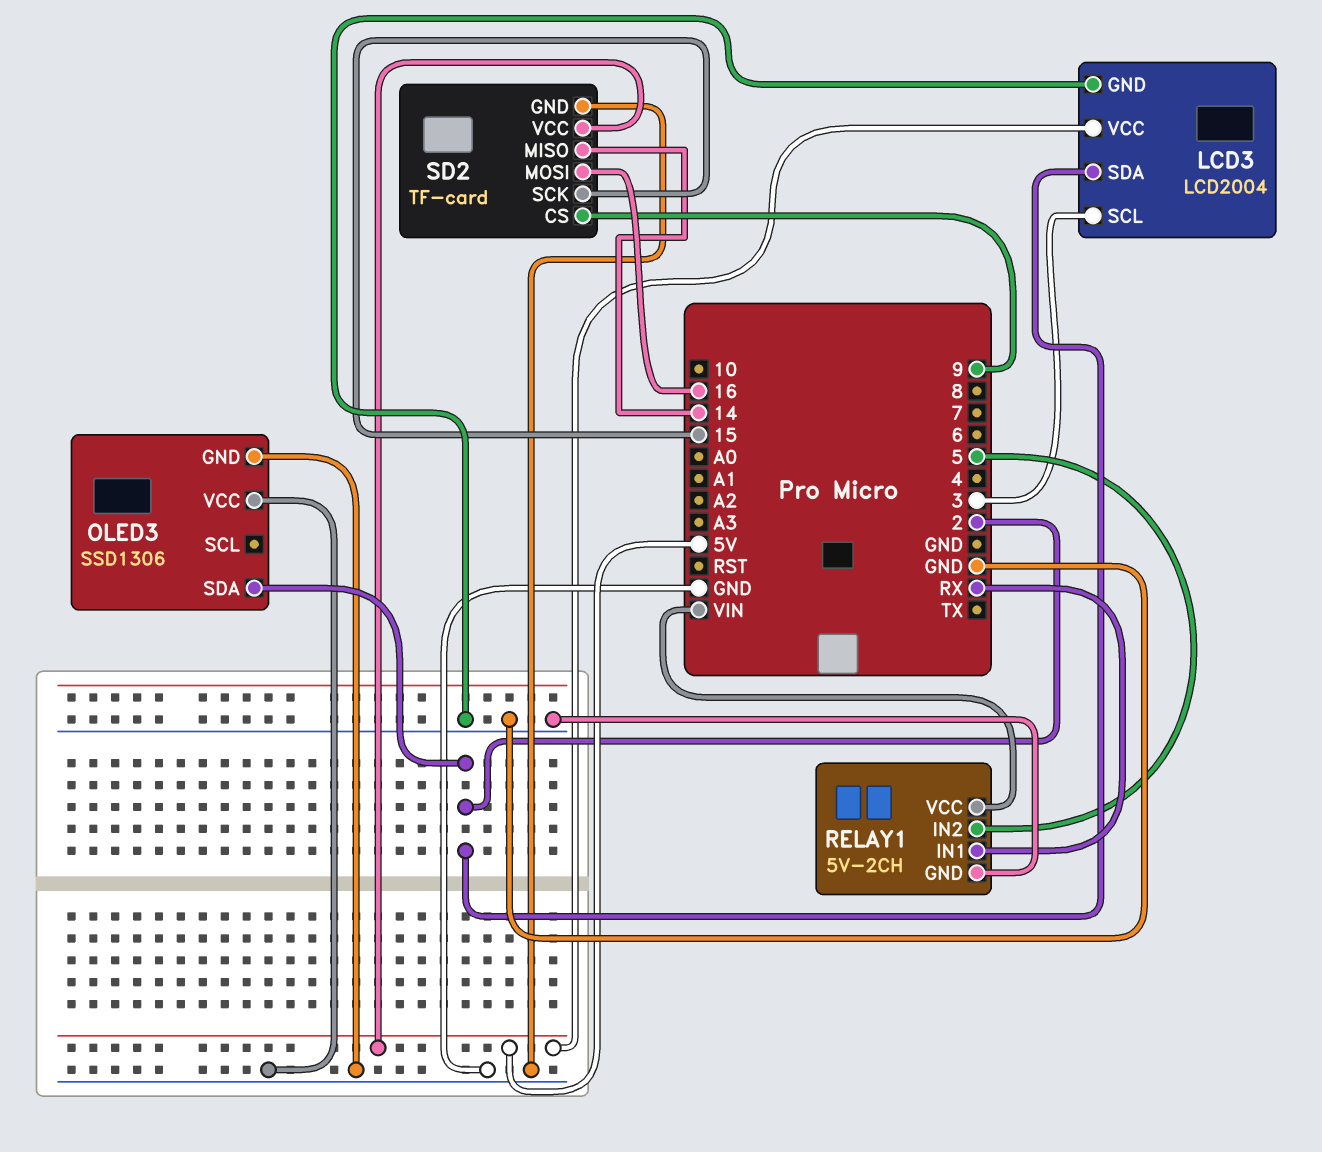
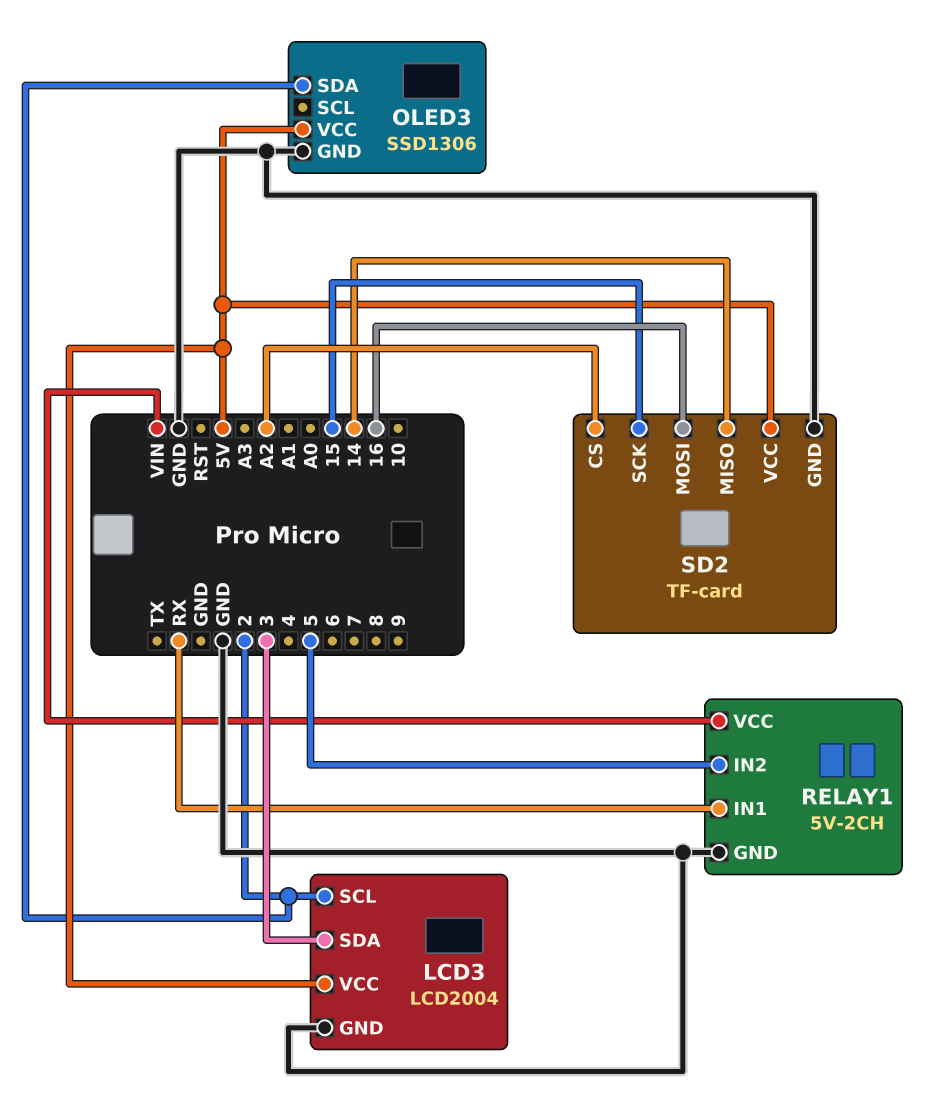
LCD3 pin SCL: 3 -> 2
LCD3 pin SDA: 2 -> 3
OLED3 pin VCC: GND -> 5V
SD2 pin CS: 9 -> A2

